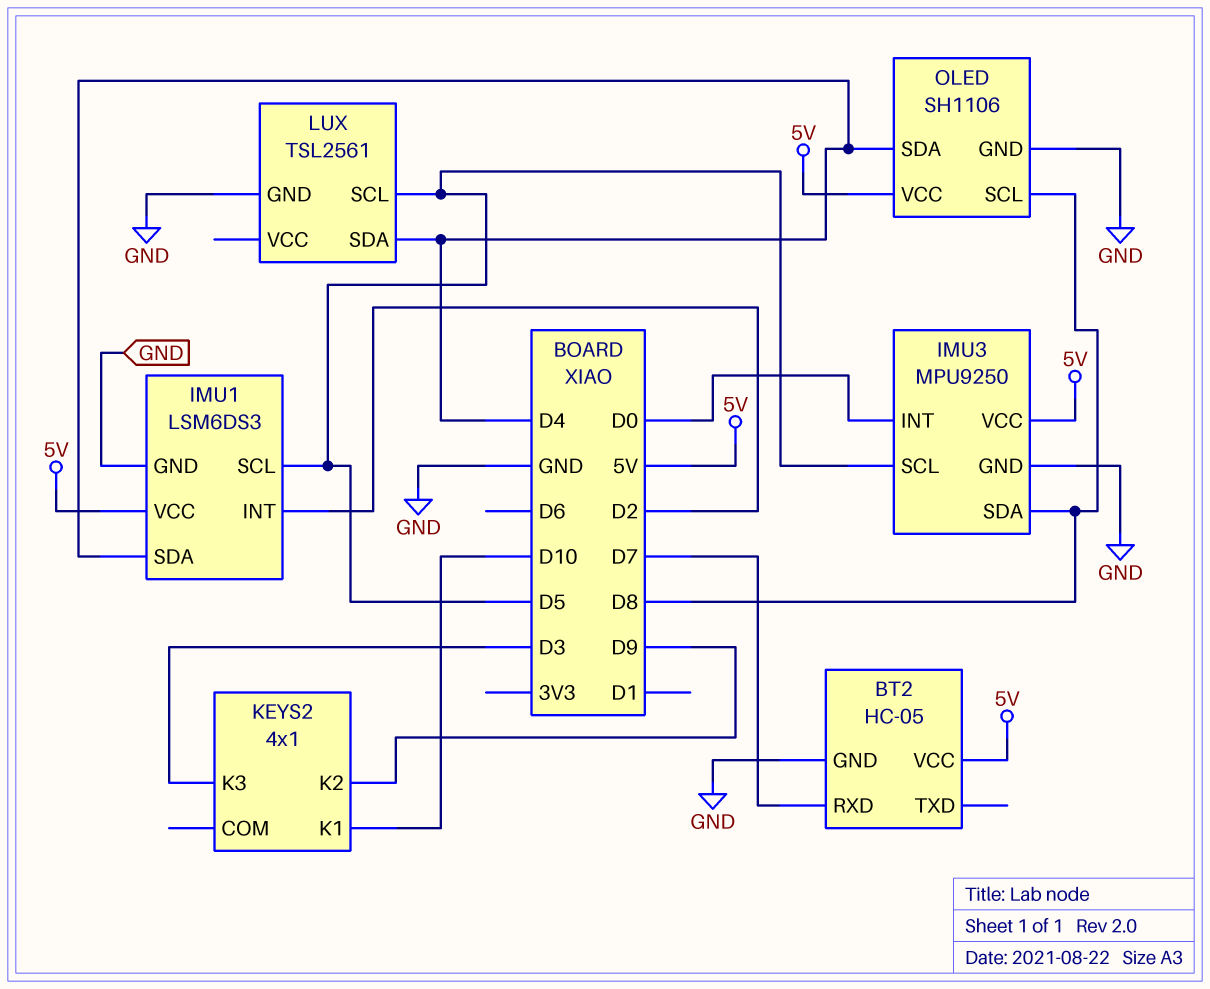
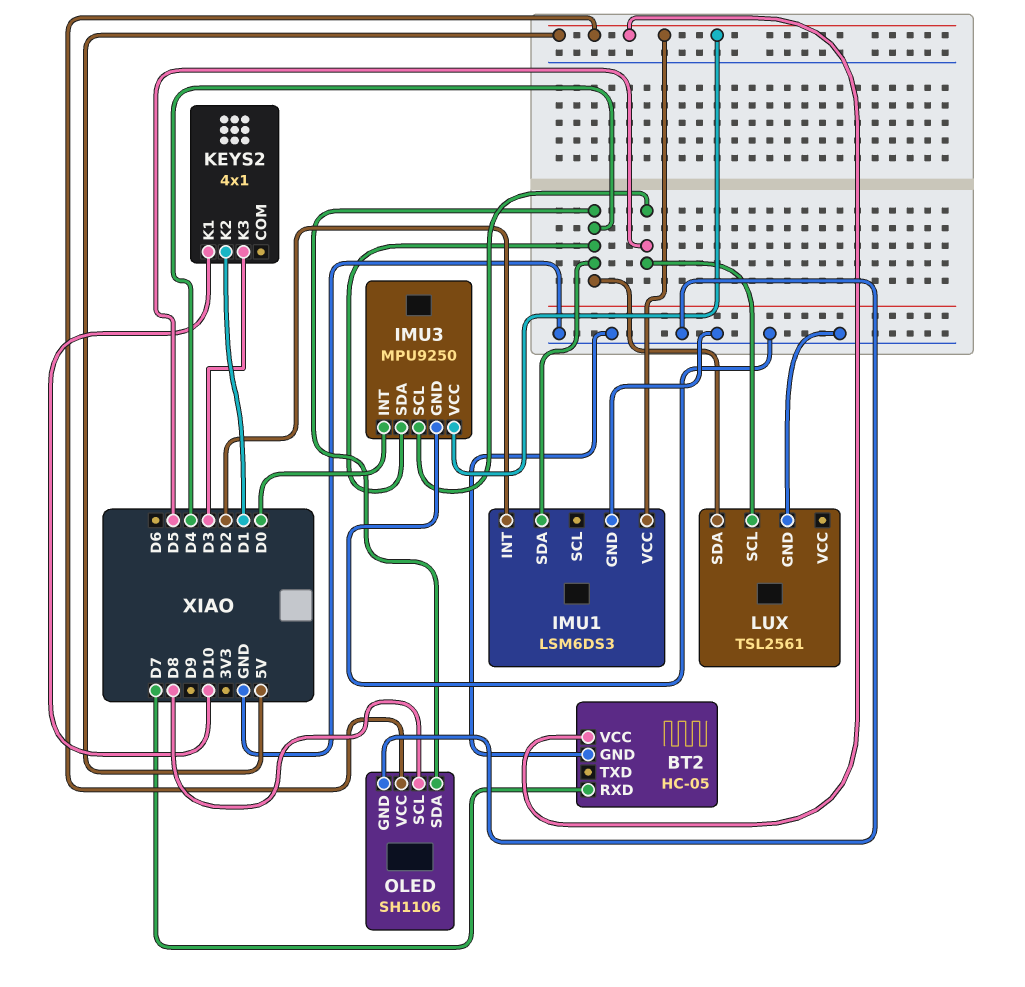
IMU1 pin SCL: D5 -> none
IMU3 pin SDA: D8 -> D4
KEYS2 pin K2: D9 -> D1

